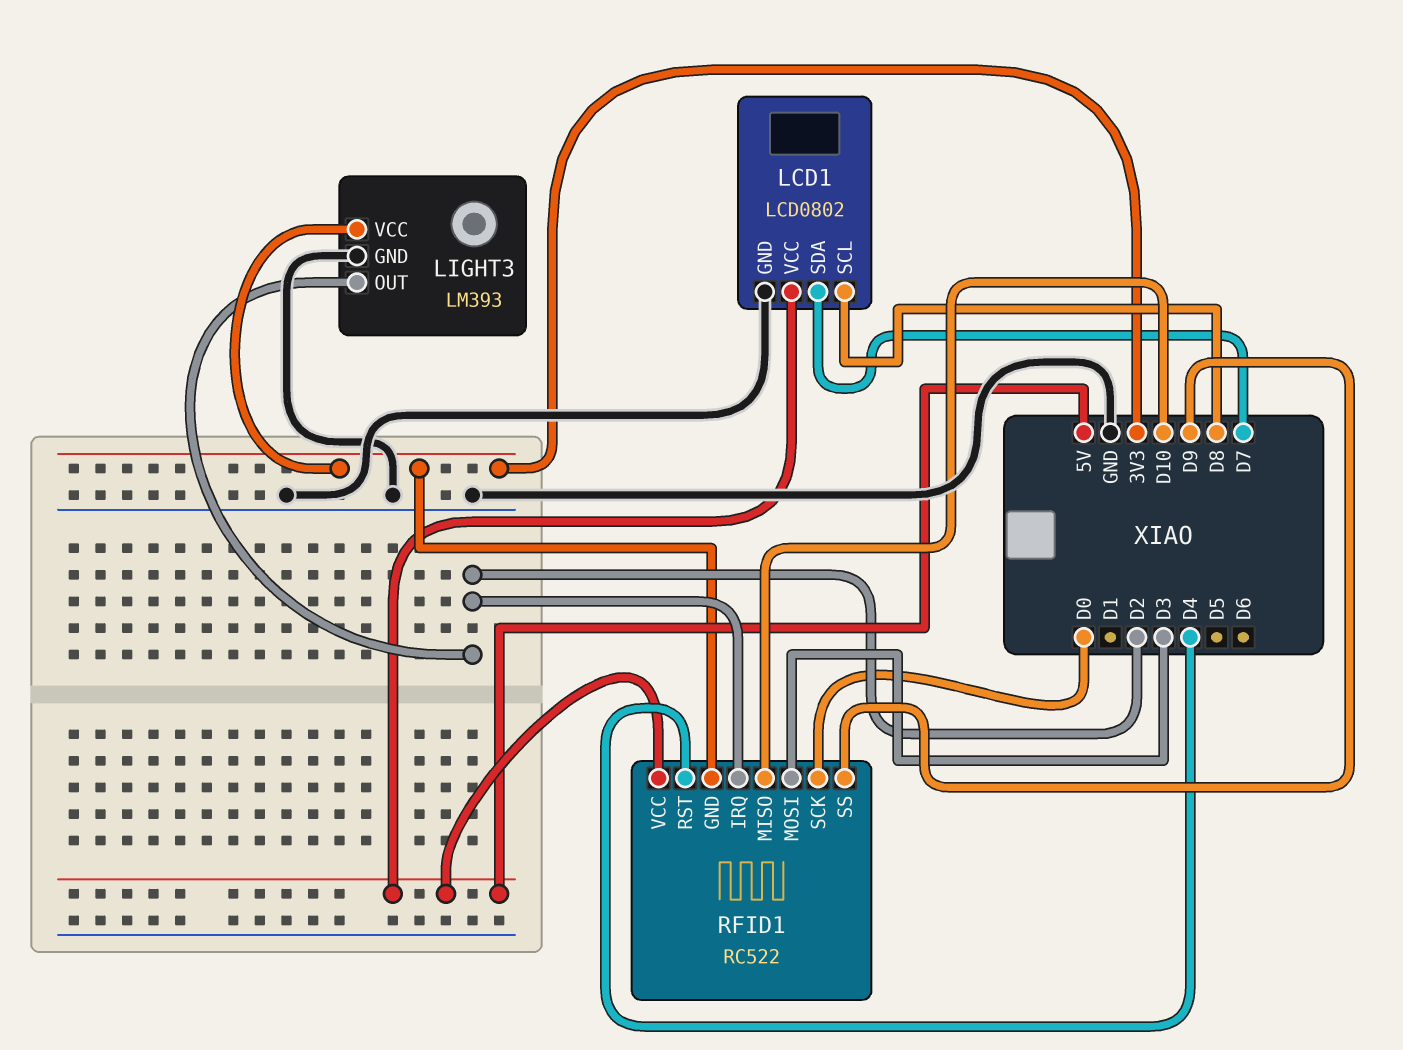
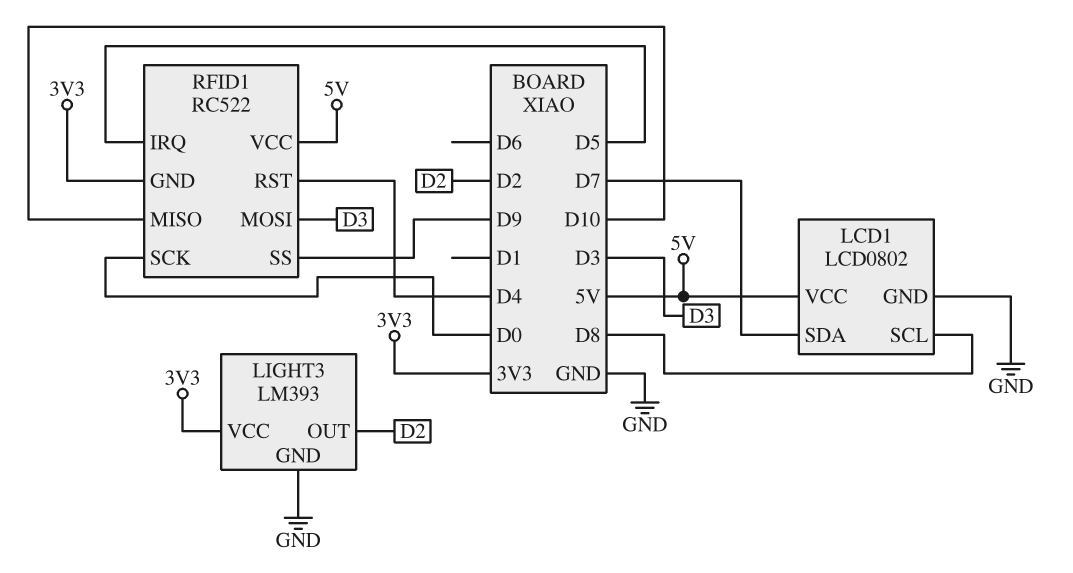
RFID1 pin IRQ: D2 -> D5

